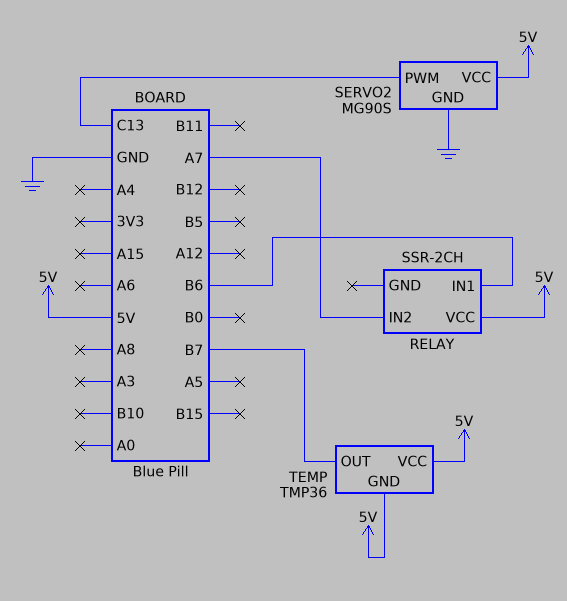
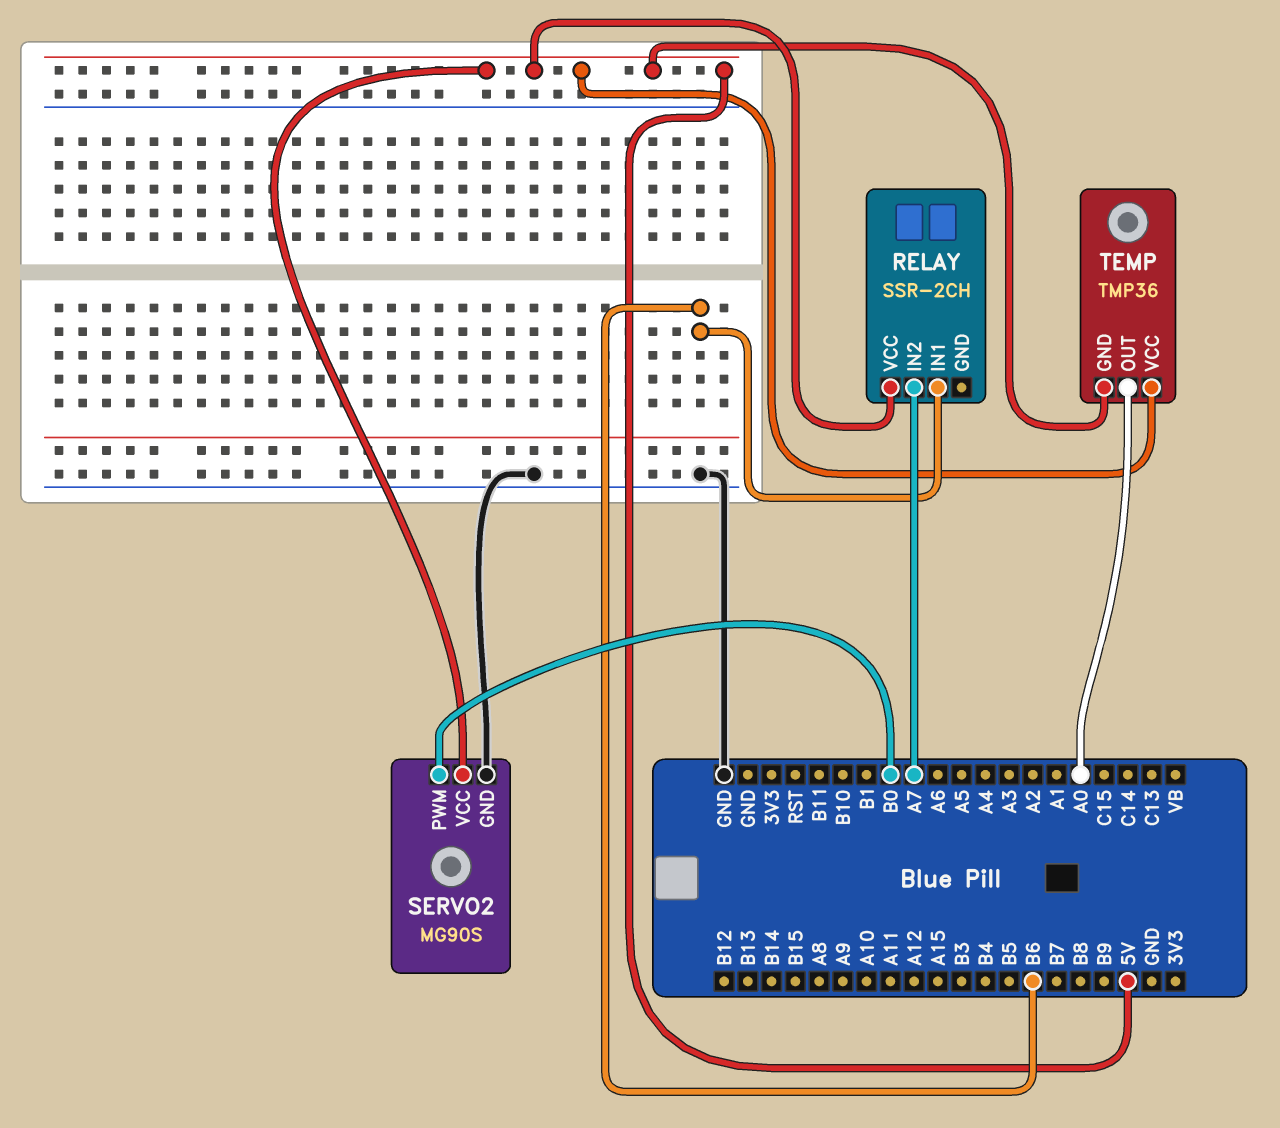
SERVO2 pin PWM: C13 -> B0
TEMP pin OUT: B7 -> A0

